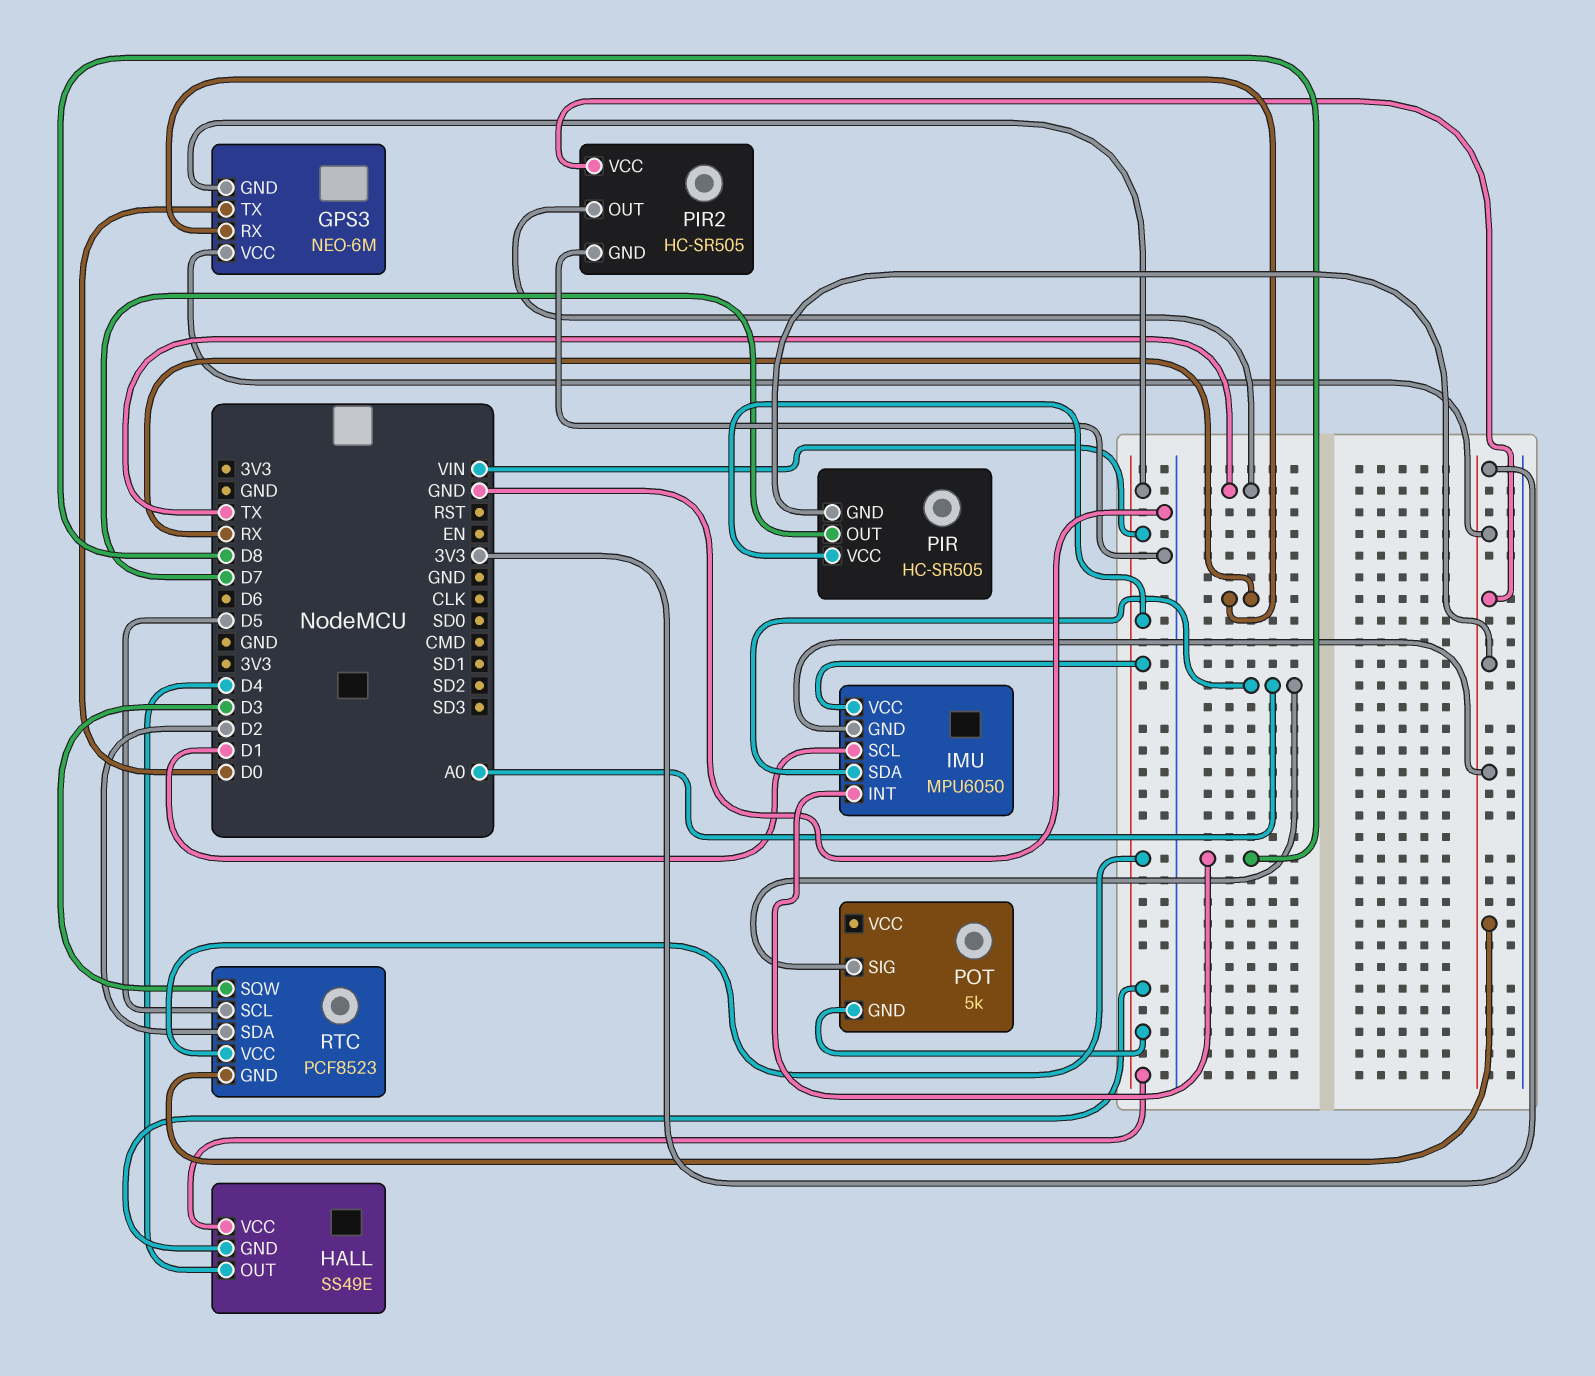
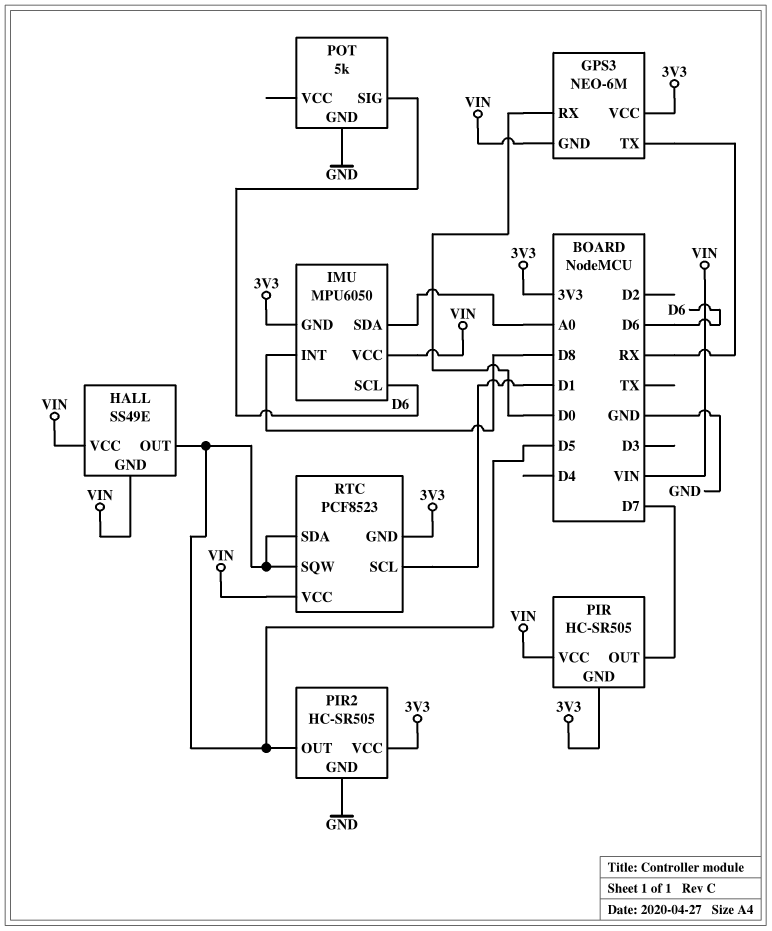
GPS3 pin RX: RX -> D0
GPS3 pin TX: D0 -> RX
HALL pin OUT: D4 -> D5
IMU pin SCL: D1 -> D6
PIR2 pin OUT: TX -> D5
POT pin GND: VIN -> GND
POT pin SIG: A0 -> D6
RTC pin SCL: D5 -> D1
RTC pin SDA: D2 -> D5
RTC pin SQW: D3 -> D5

